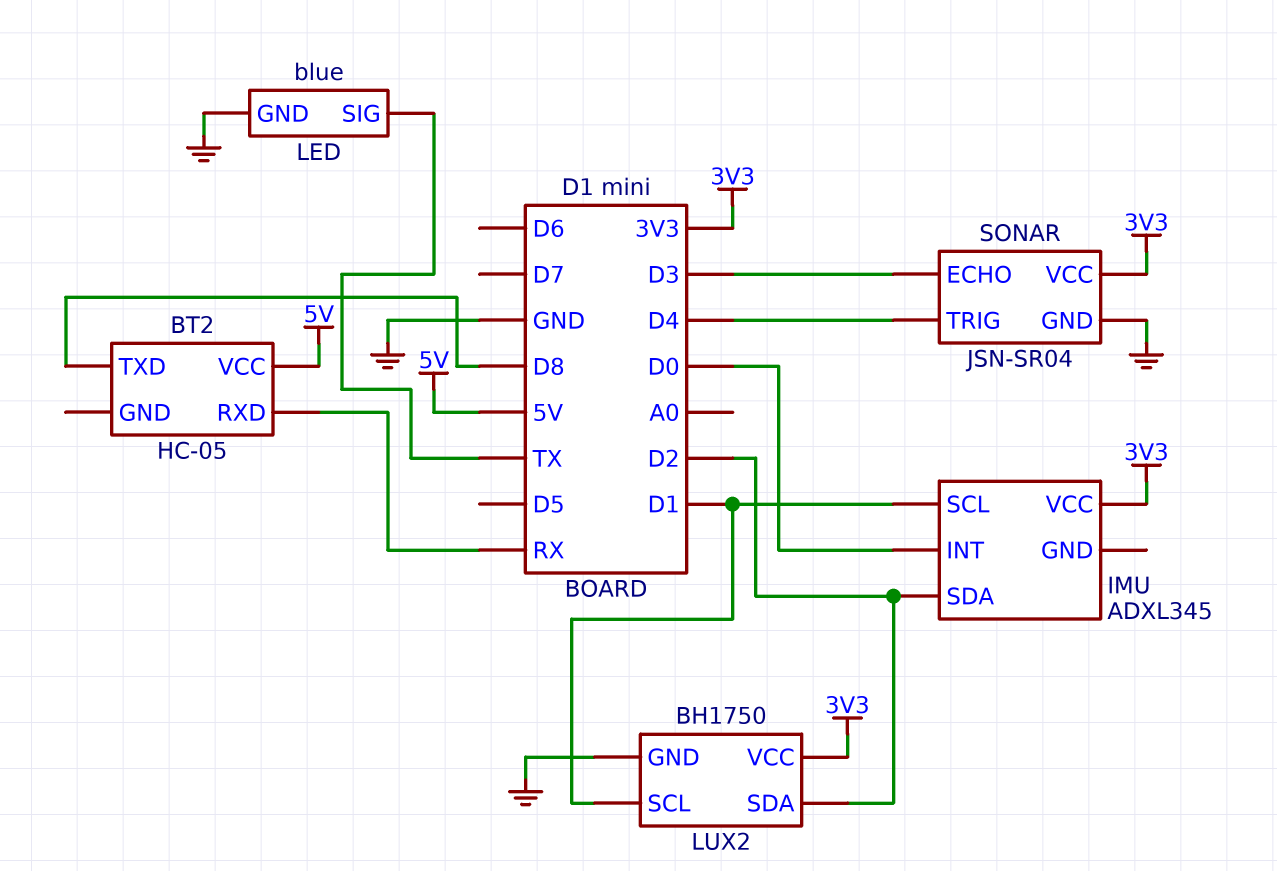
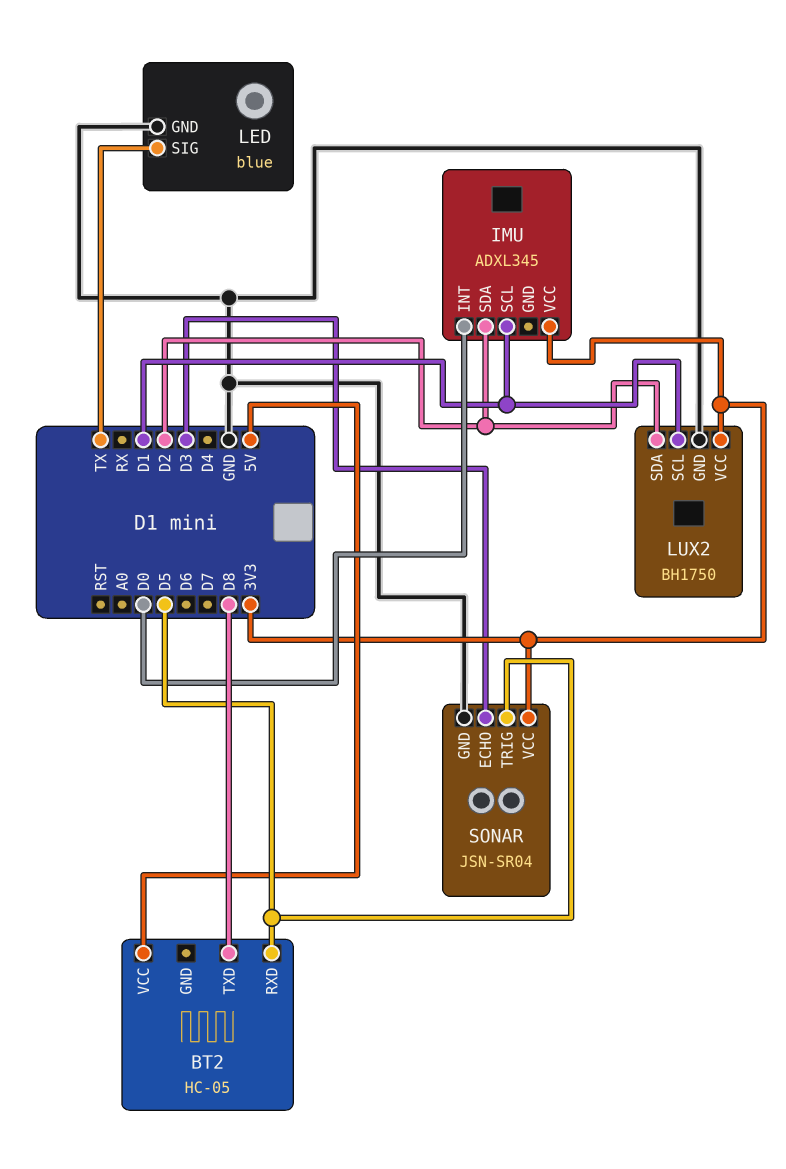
BT2 pin RXD: RX -> D5
SONAR pin TRIG: D4 -> D5

